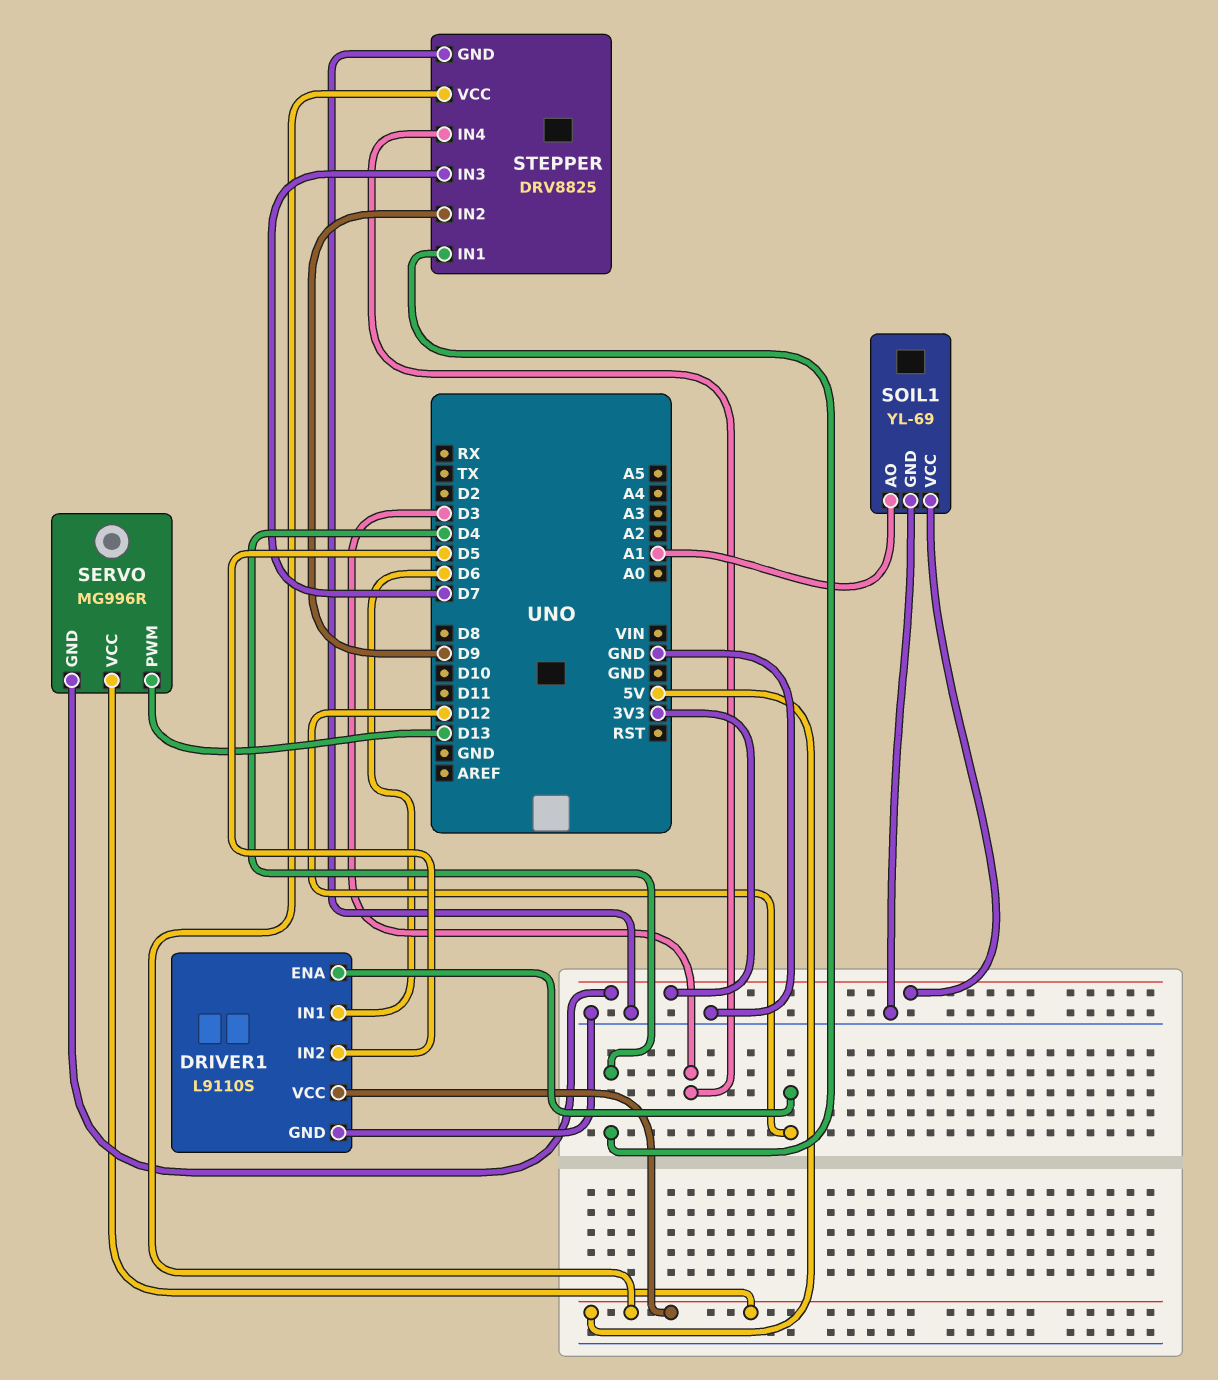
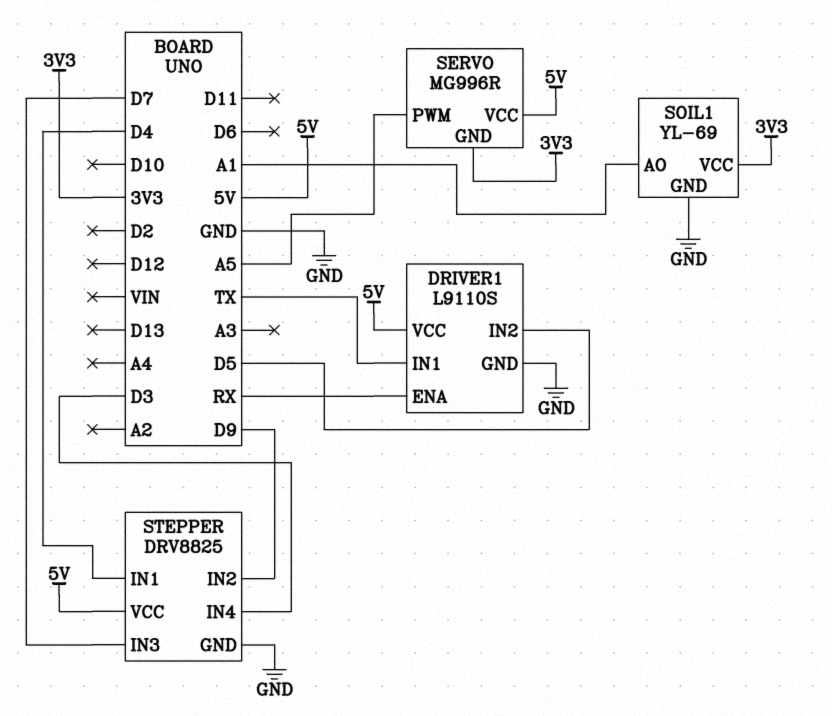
DRIVER1 pin ENA: D12 -> RX
DRIVER1 pin IN1: D6 -> TX
SERVO pin PWM: D13 -> A5

